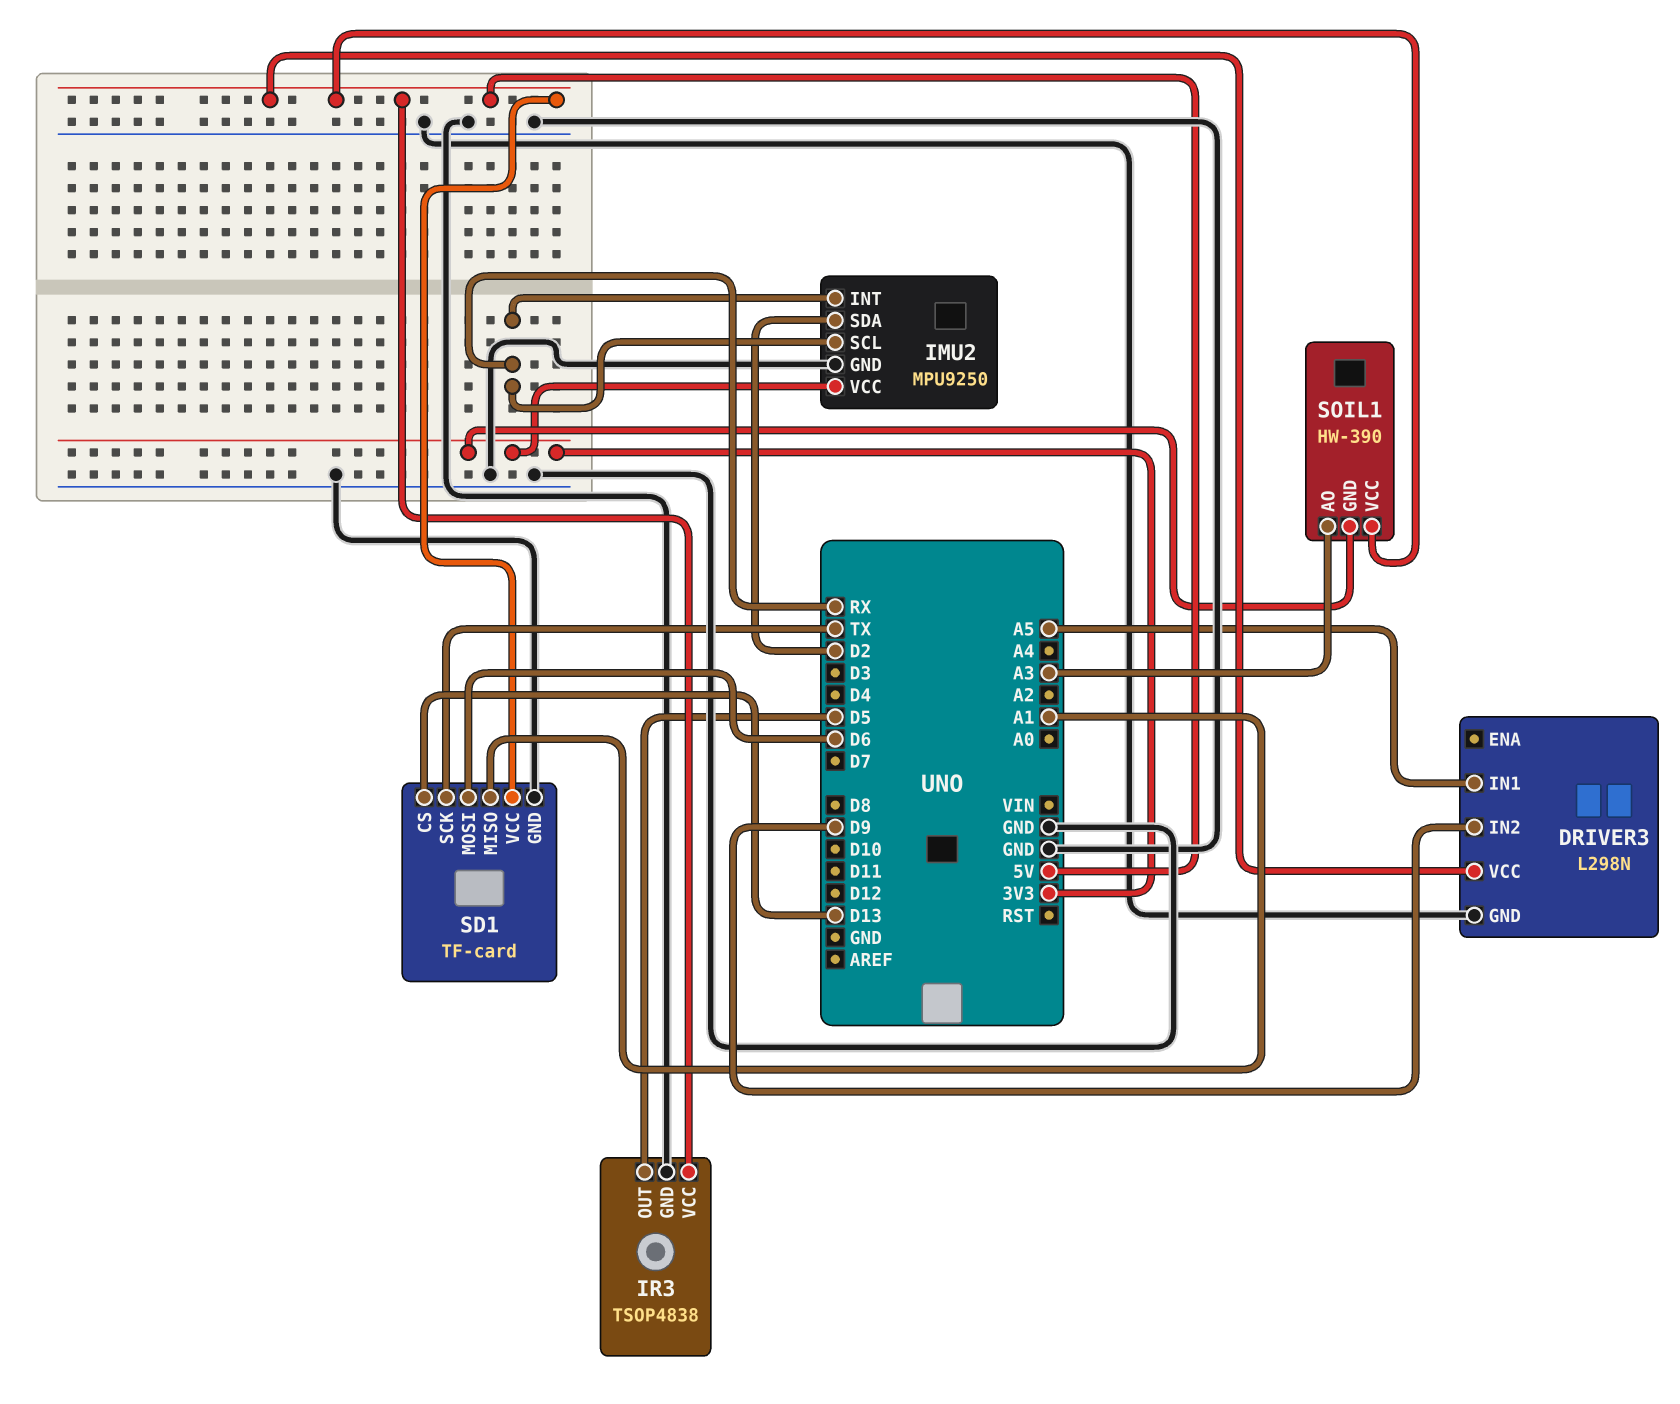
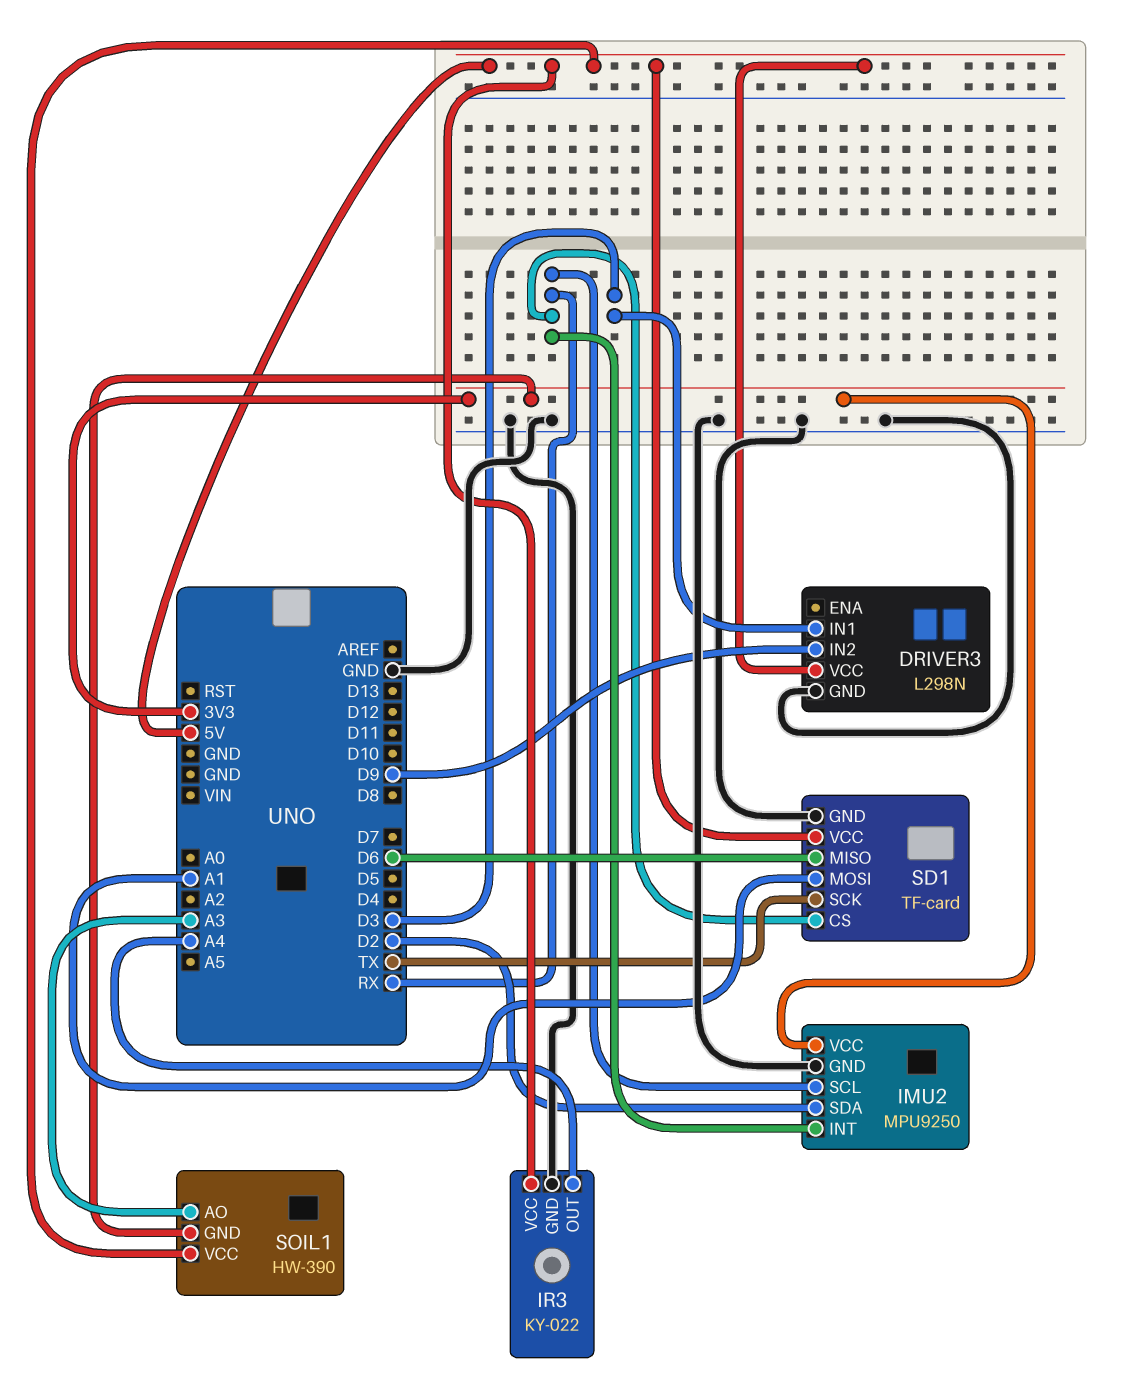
DRIVER3 pin IN1: A5 -> D3
IR3: TSOP4838 -> KY-022
IR3 pin OUT: D5 -> A4
SD1 pin CS: D13 -> RX
SD1 pin MISO: A1 -> D6
SD1 pin MOSI: D6 -> A1

